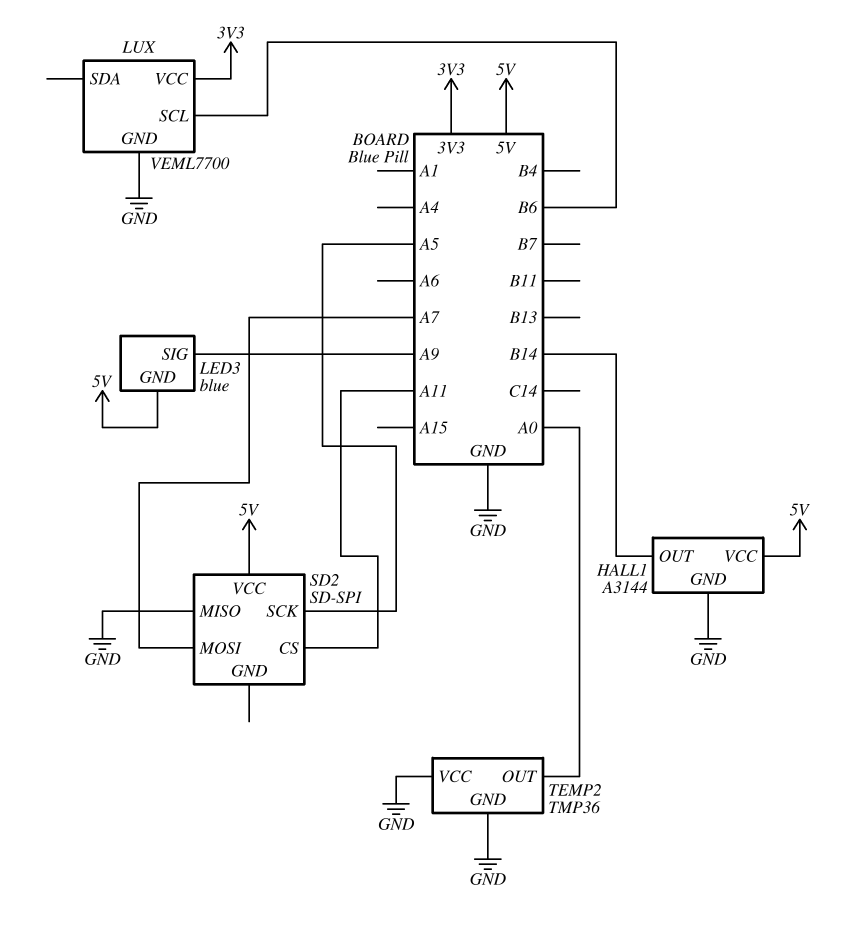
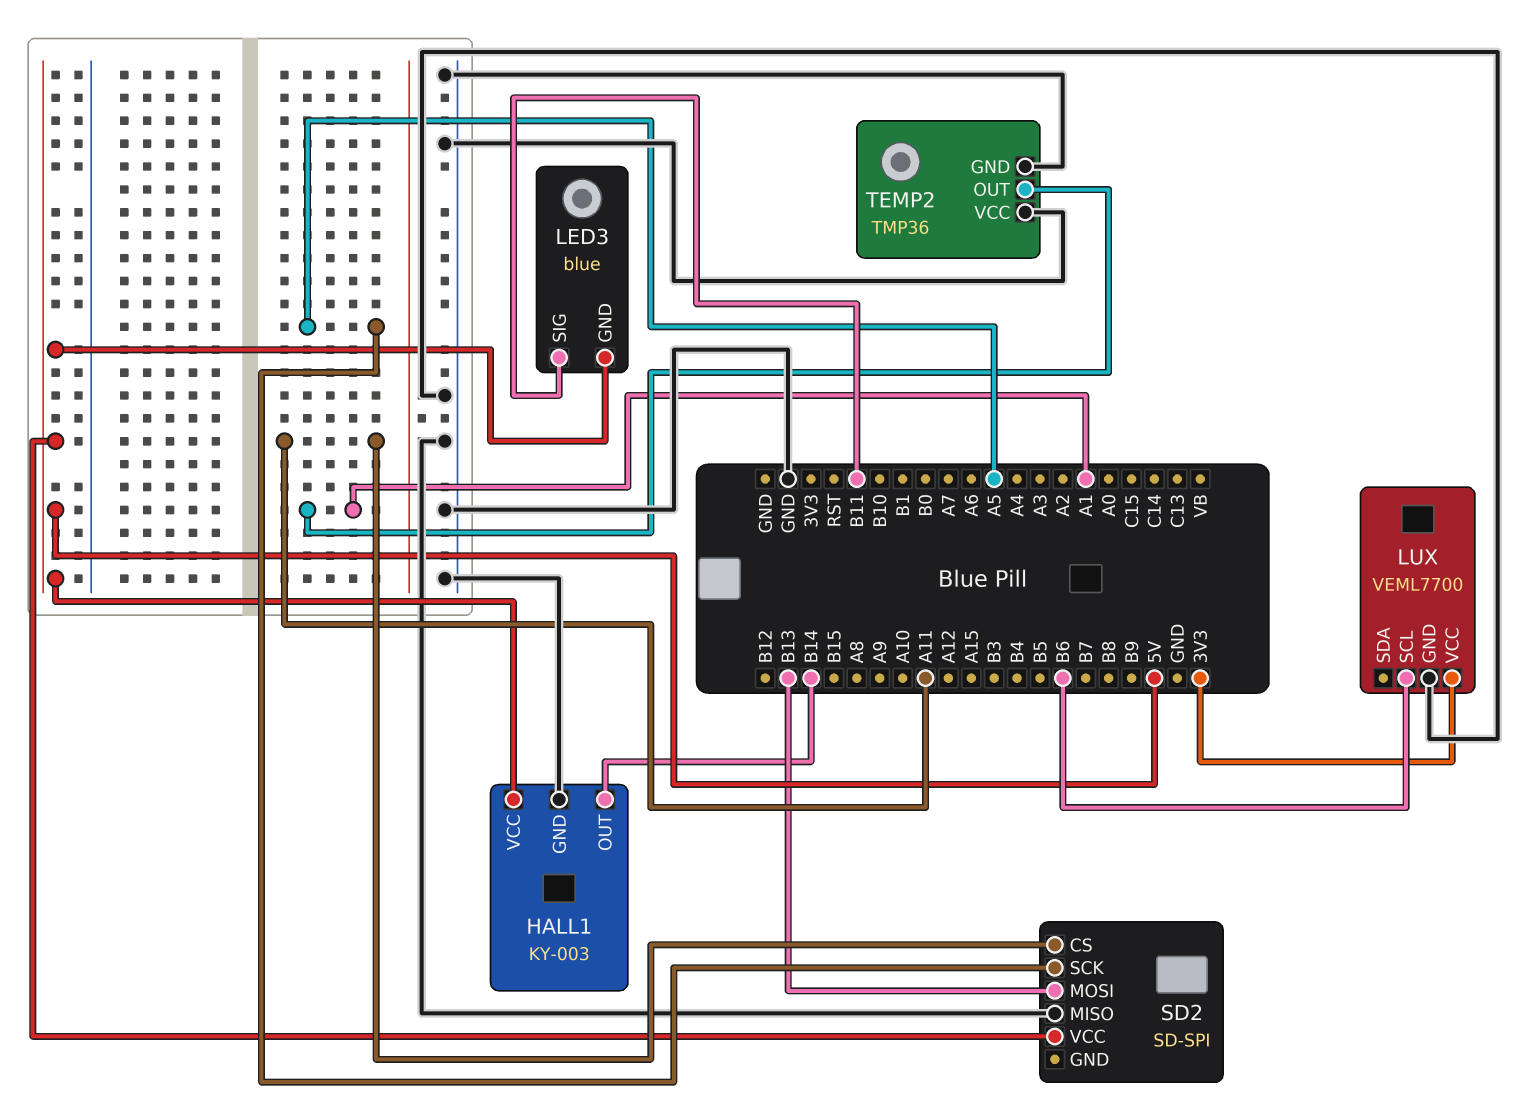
HALL1: A3144 -> KY-003
LED3 pin SIG: A9 -> B11
SD2 pin MOSI: A7 -> B13
TEMP2 pin OUT: A0 -> A1

